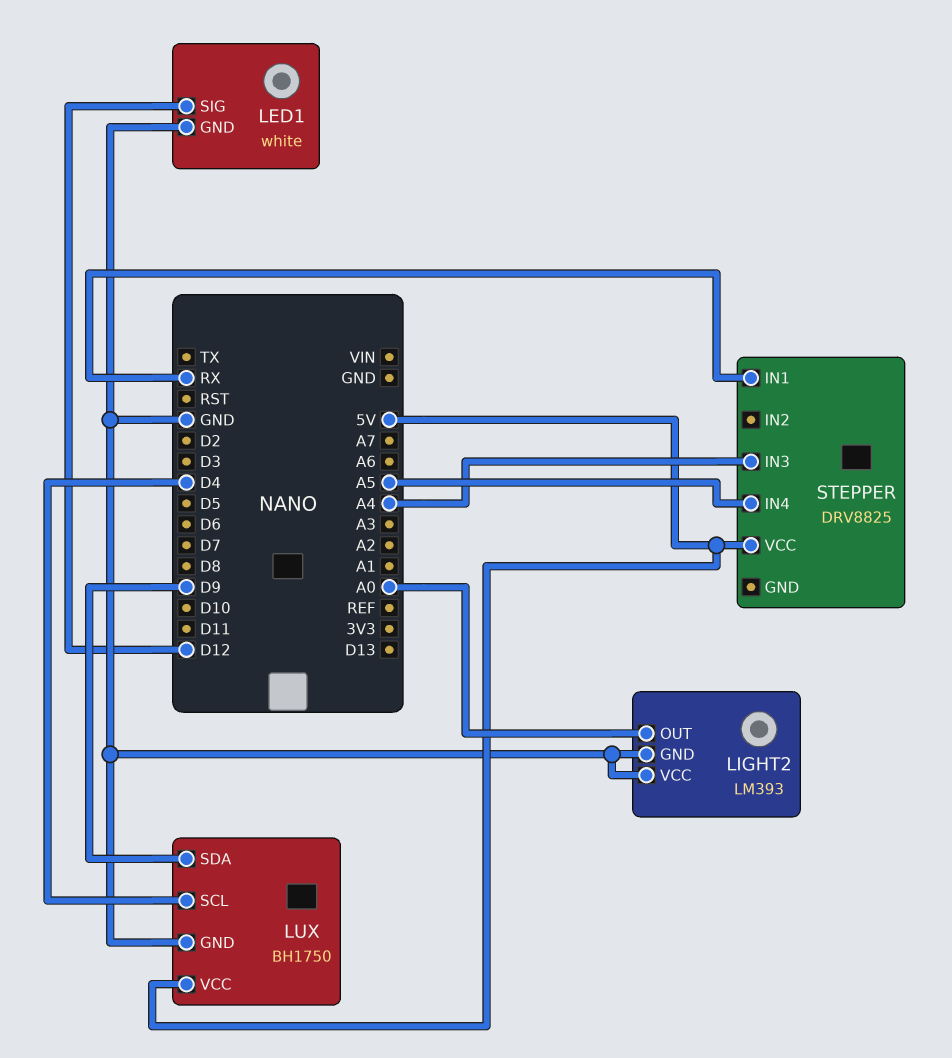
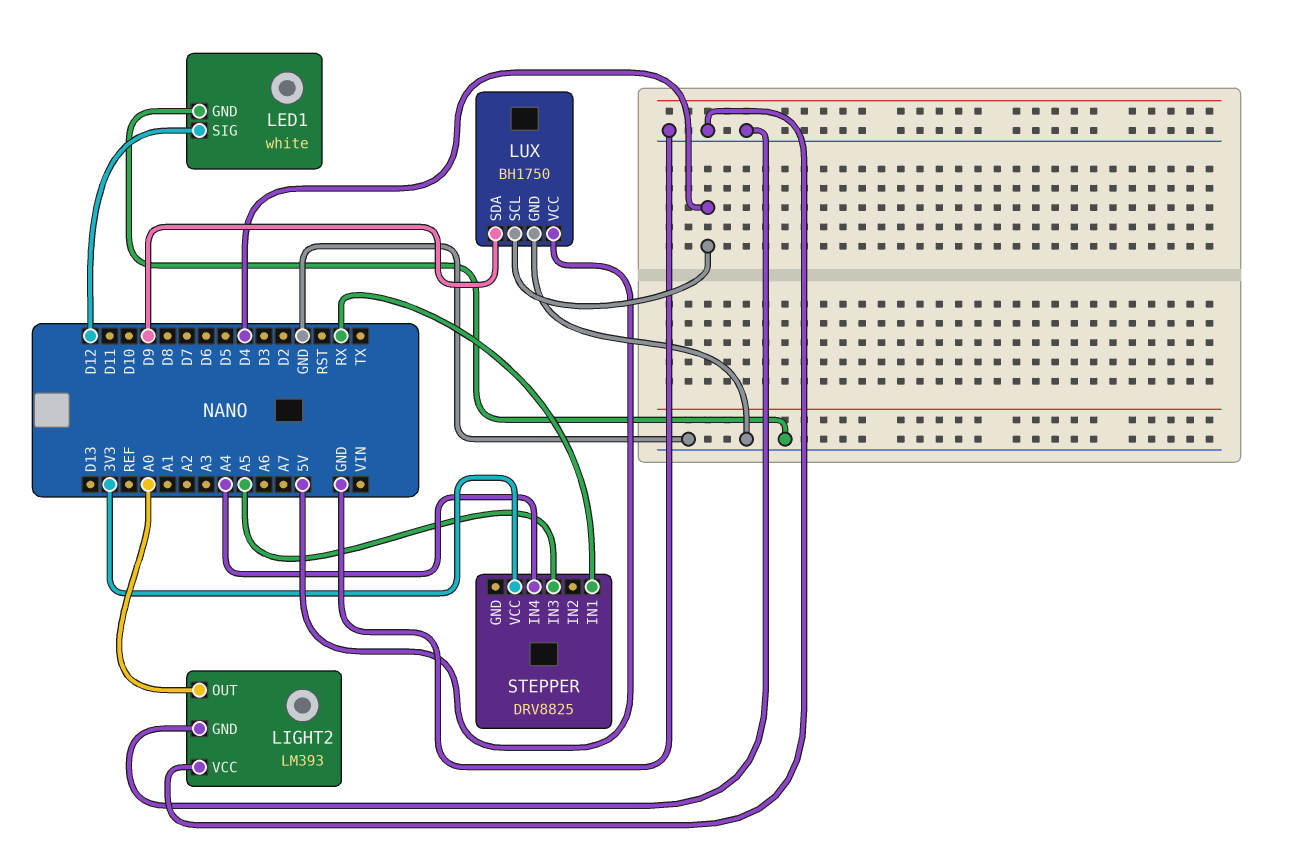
STEPPER pin IN3: A4 -> A5
STEPPER pin IN4: A5 -> A4
STEPPER pin VCC: 5V -> 3V3

